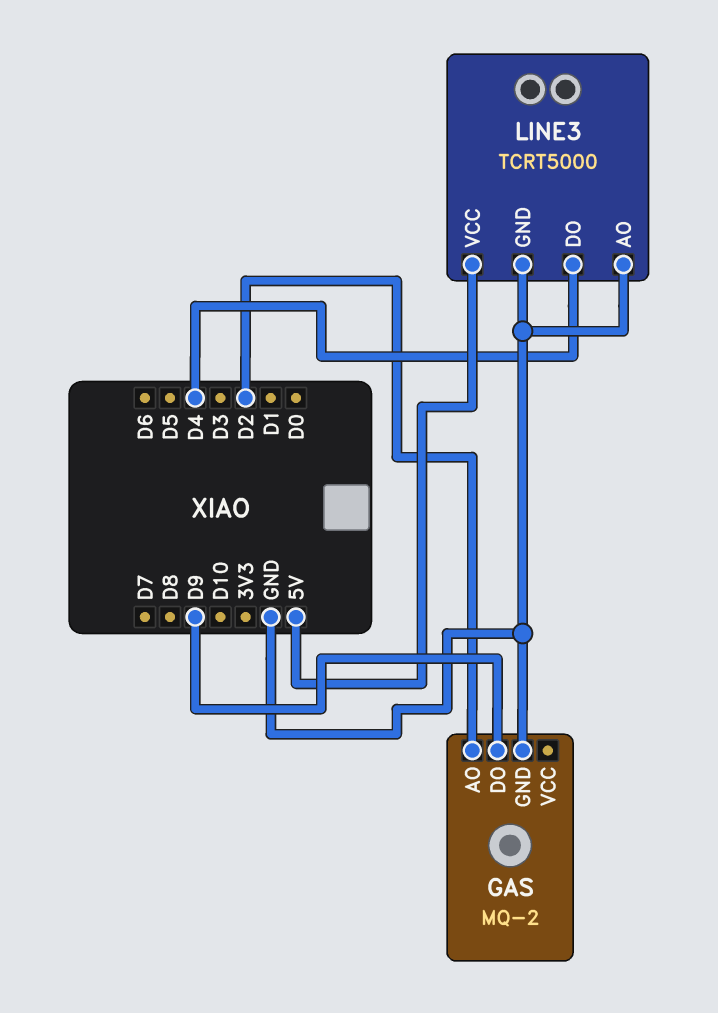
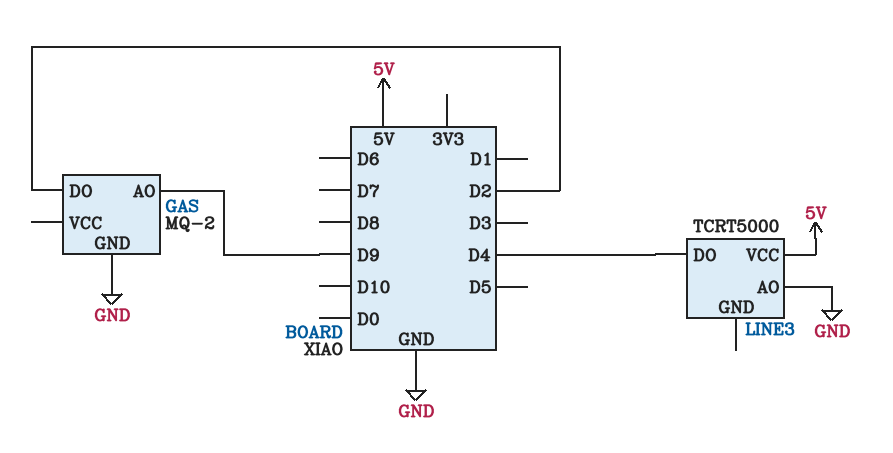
GAS pin AO: D2 -> D9
GAS pin DO: D9 -> D2
LINE3 pin GND: GND -> none

